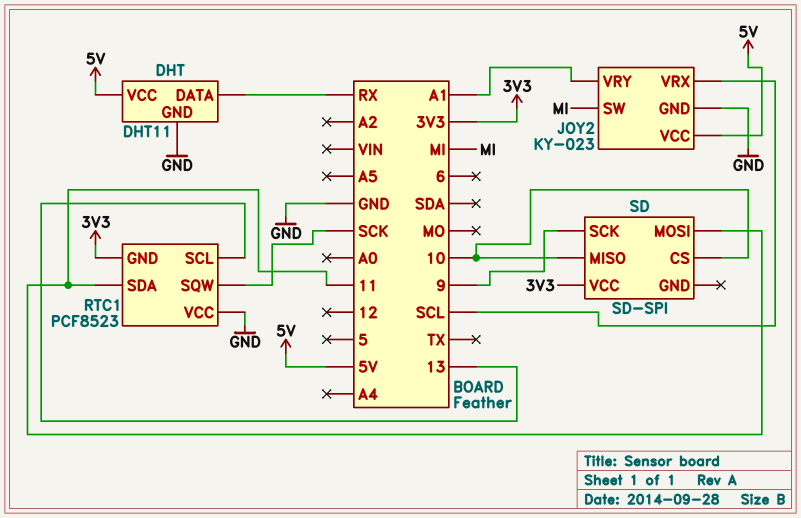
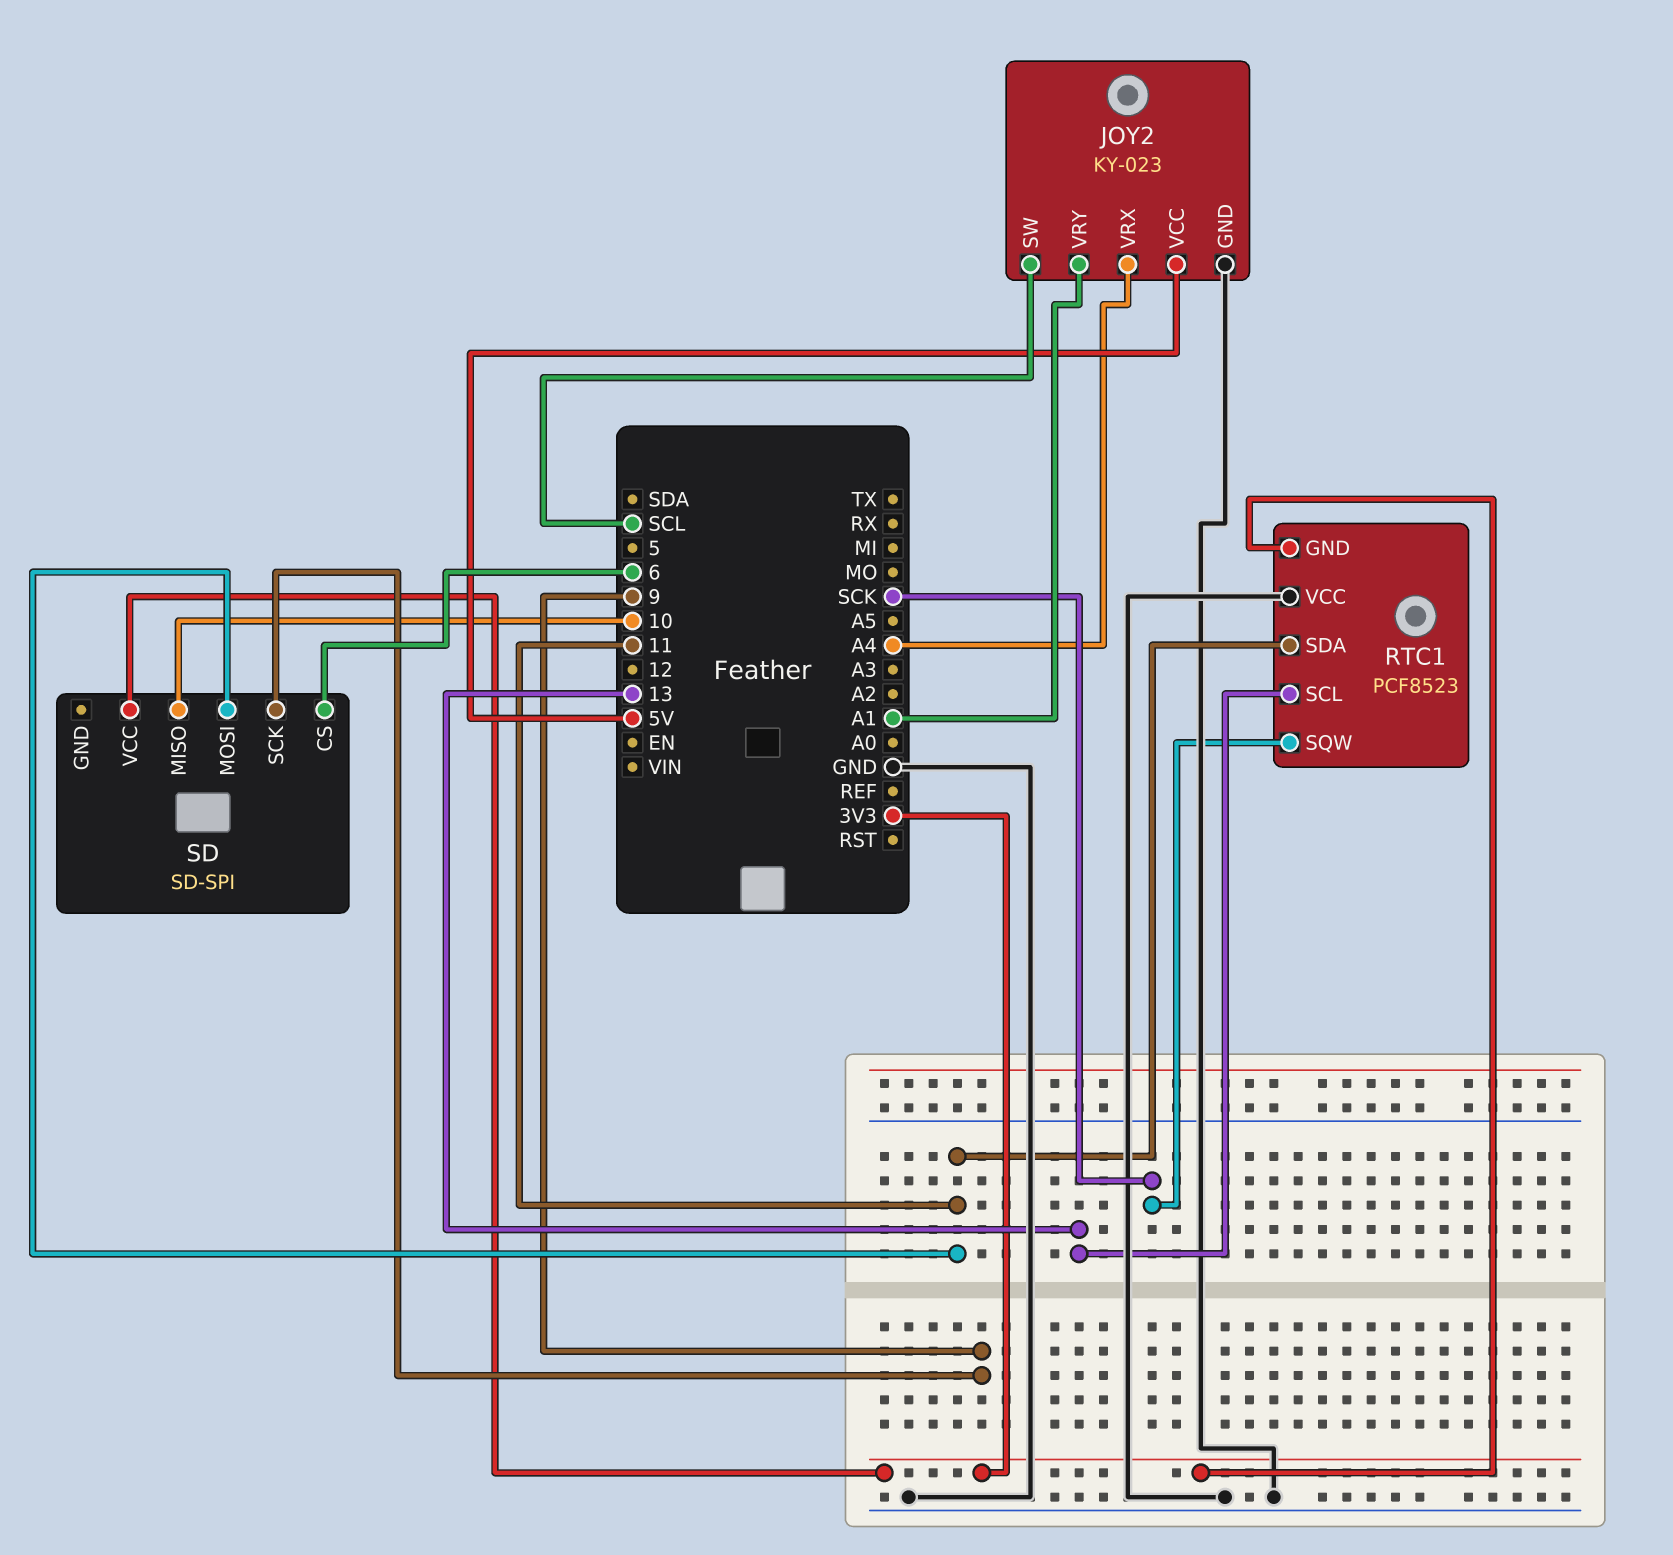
DHT: DHT11 -> none
DHT pin DATA: RX -> none
DHT pin GND: GND -> none
DHT pin VCC: 5V -> none
JOY2 pin SW: MI -> SCL
JOY2 pin VRX: SCL -> A4
SD pin CS: 10 -> 6

